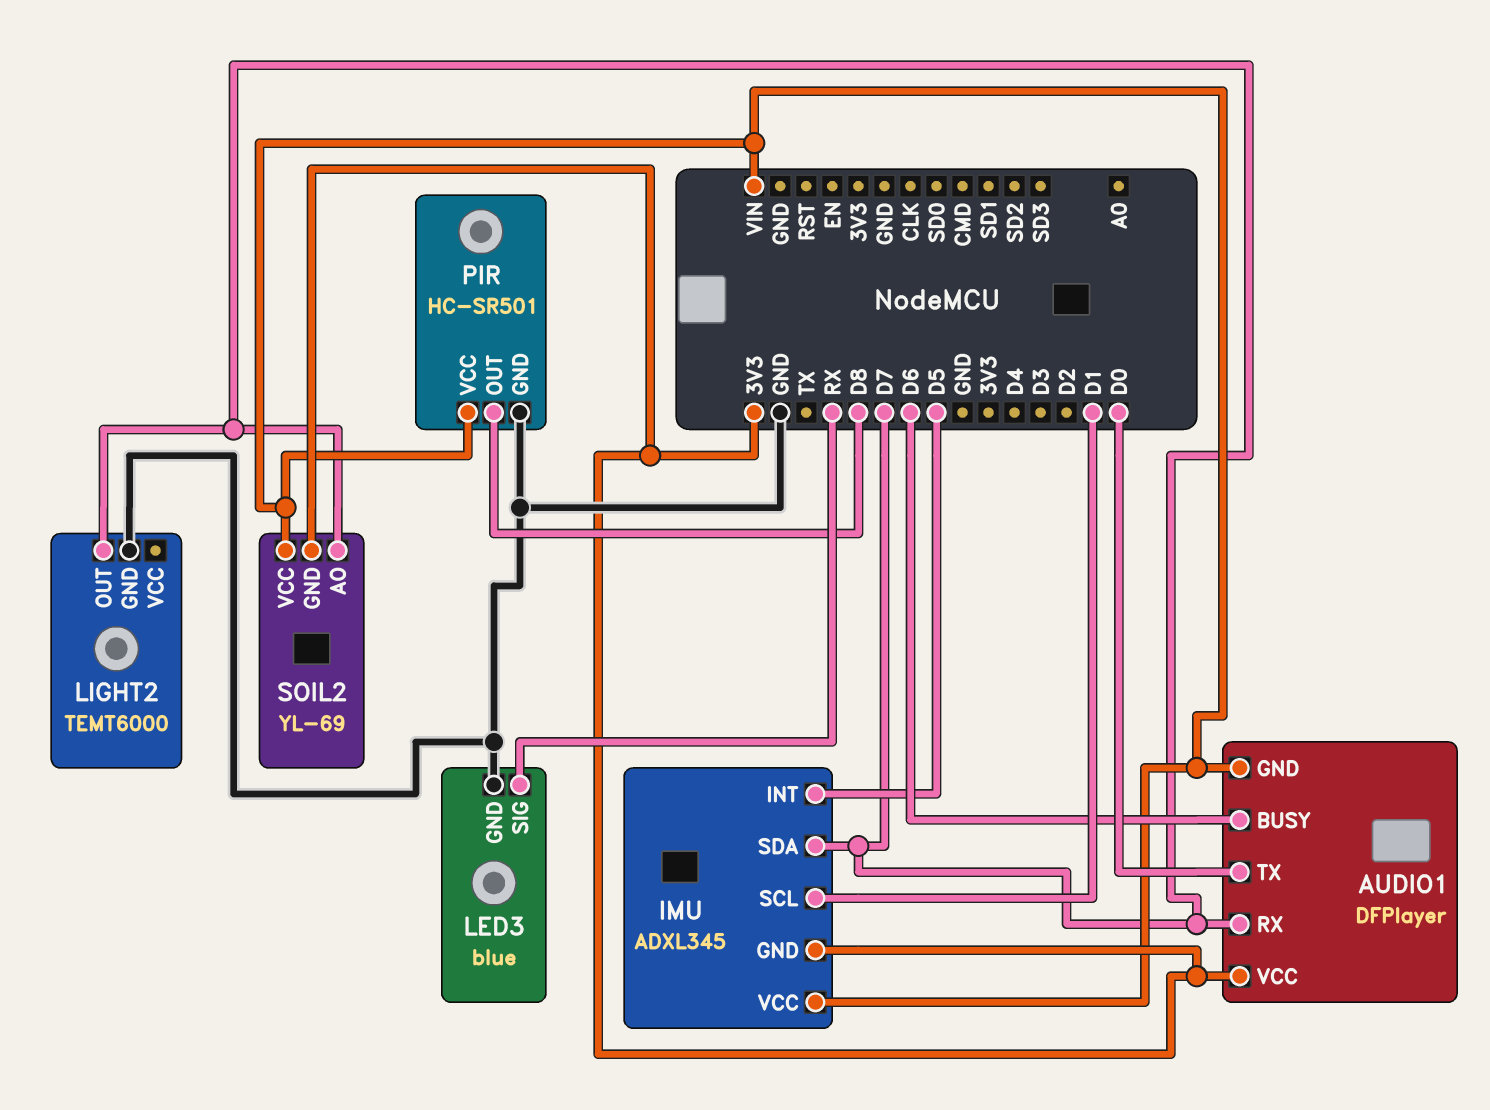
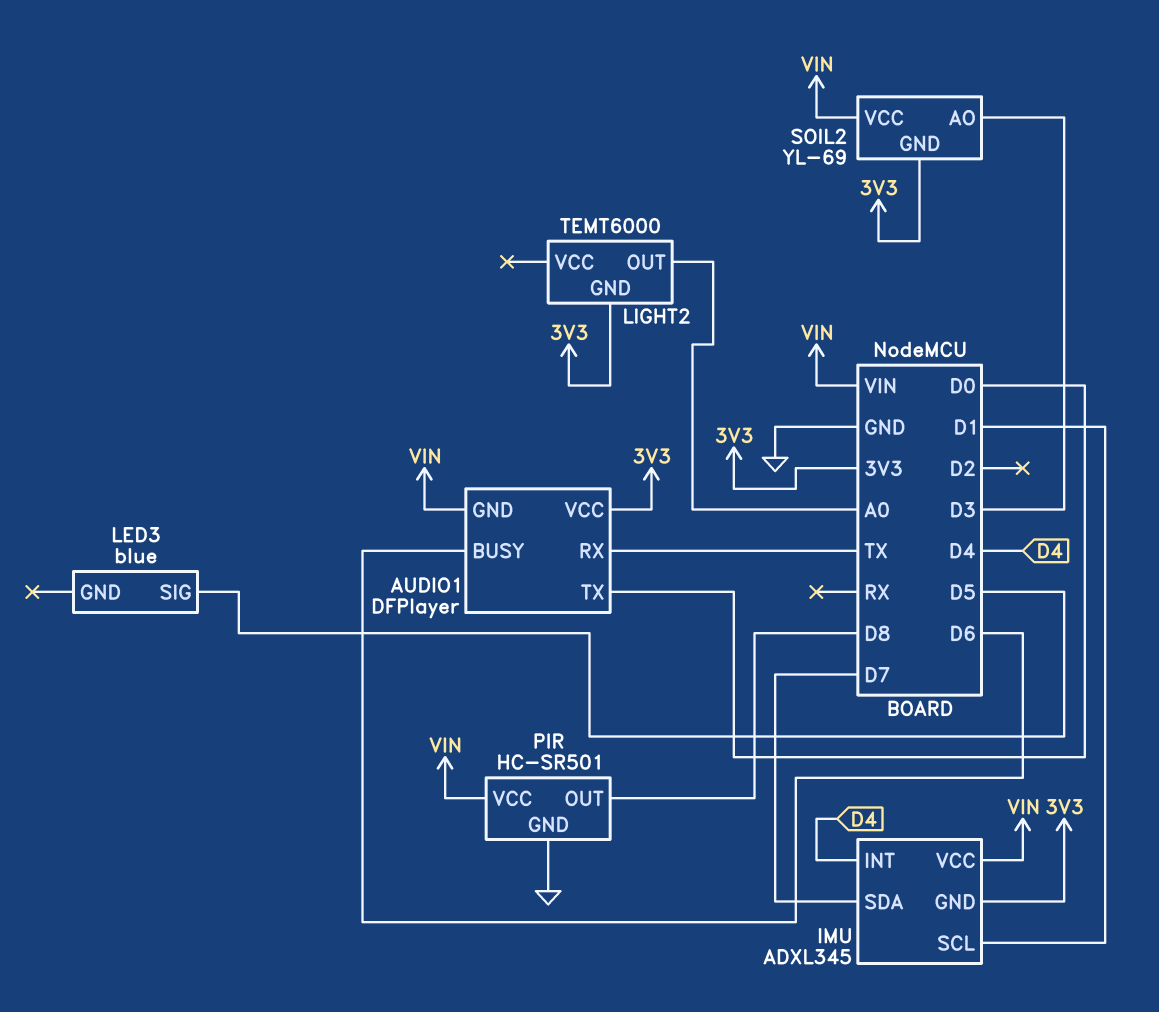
AUDIO1 pin RX: D7 -> TX
IMU pin INT: D5 -> D4
LED3 pin GND: GND -> none
LED3 pin SIG: RX -> D5
LIGHT2 pin GND: GND -> 3V3
LIGHT2 pin OUT: D7 -> A0
SOIL2 pin AO: D7 -> D3

